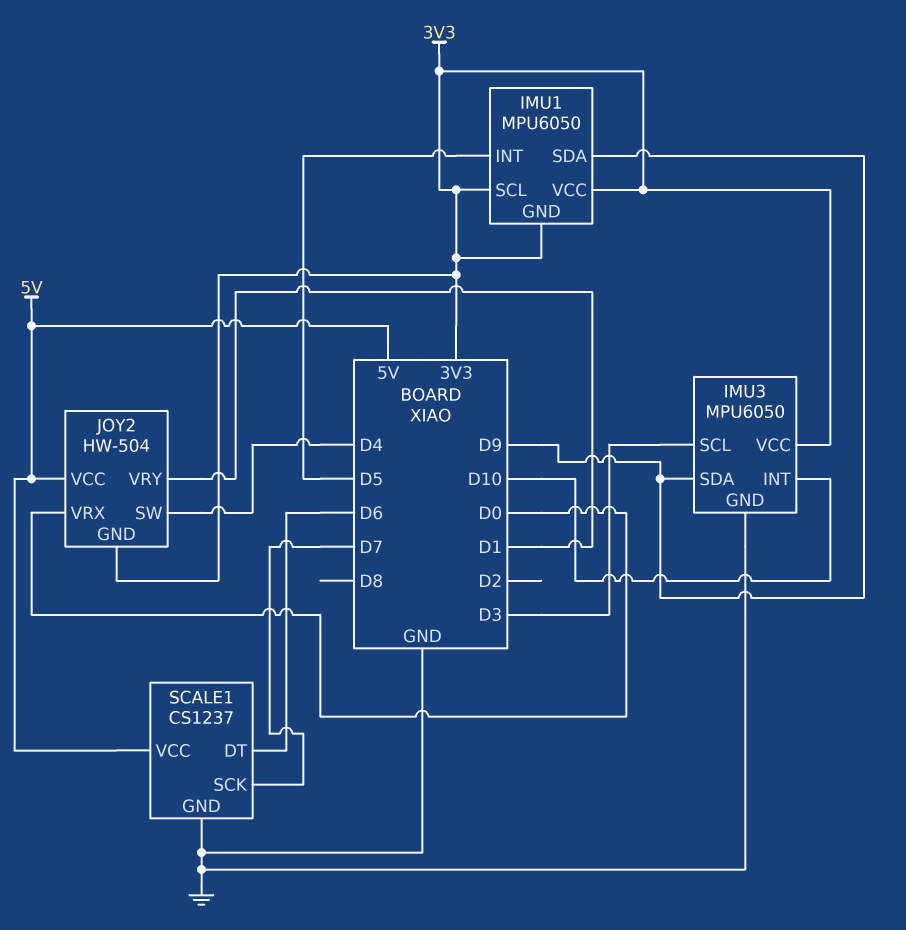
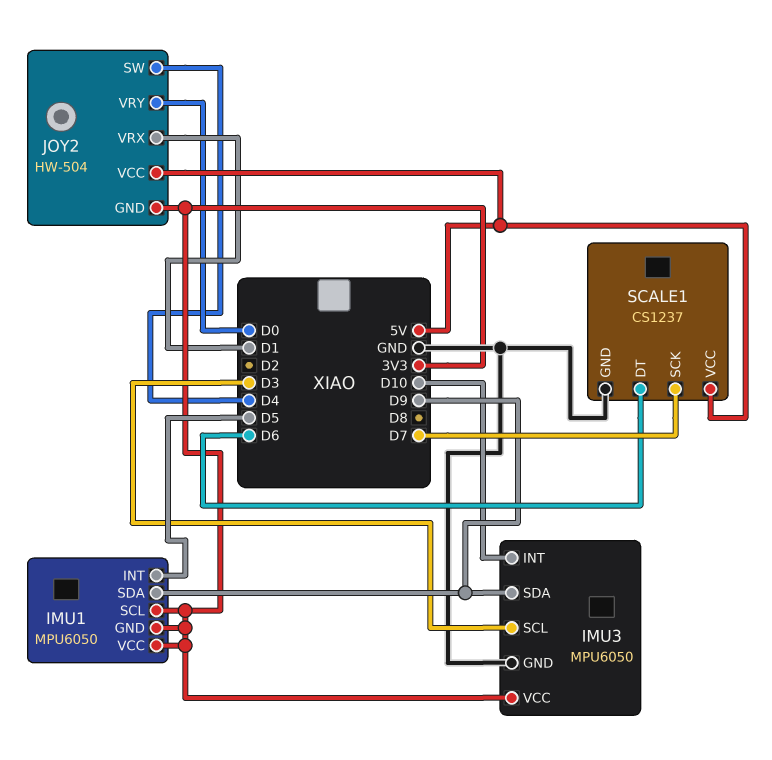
JOY2 pin VRX: D0 -> D1
JOY2 pin VRY: D1 -> D0

